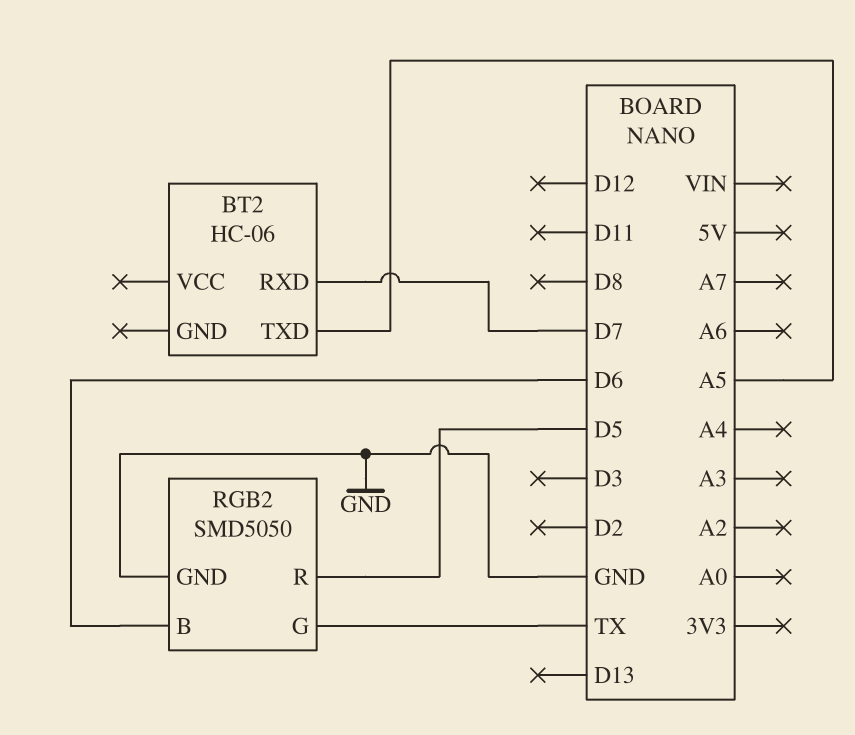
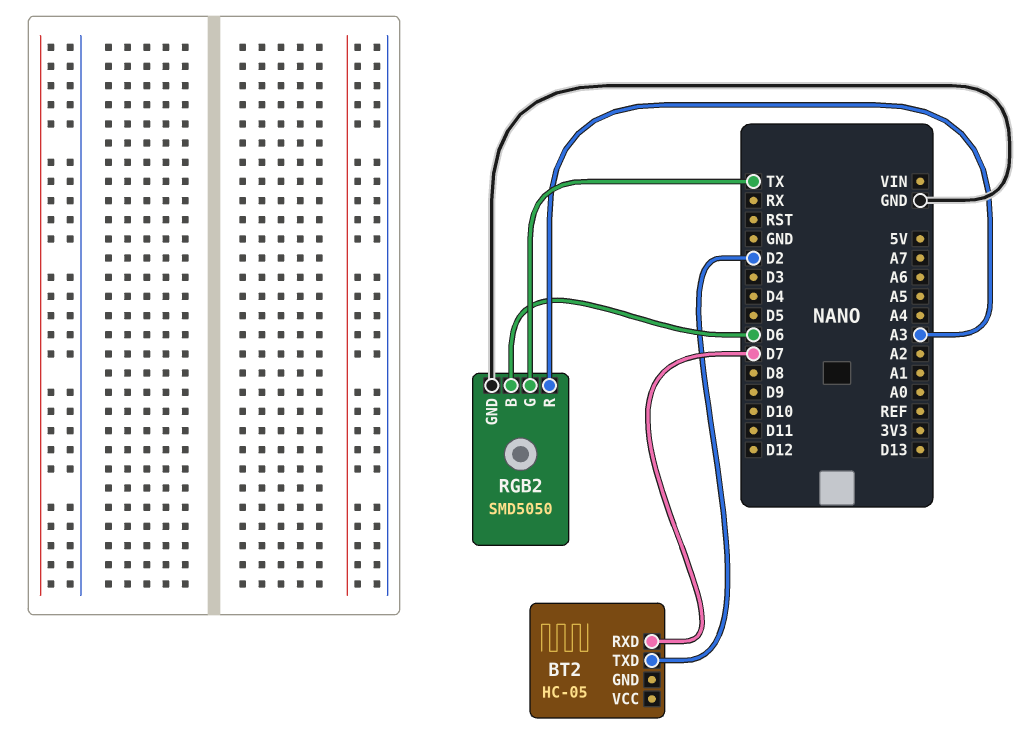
BT2: HC-06 -> HC-05
BT2 pin TXD: A5 -> D2
RGB2 pin R: D5 -> A3

